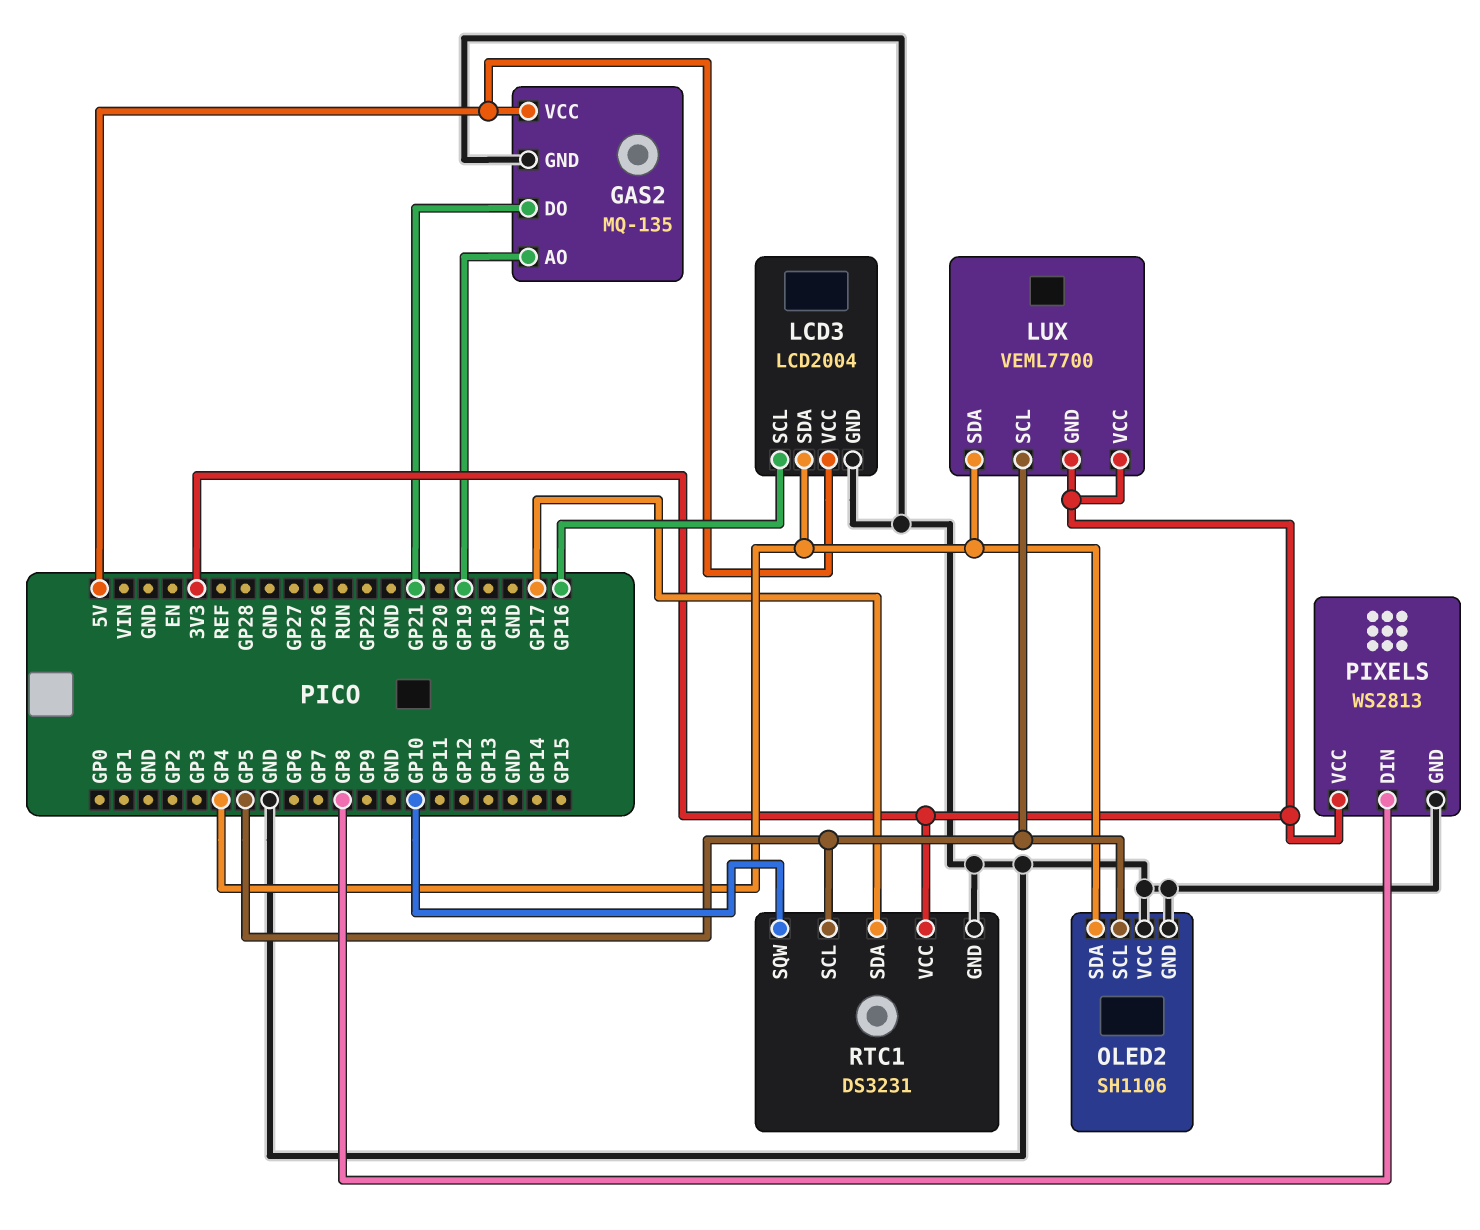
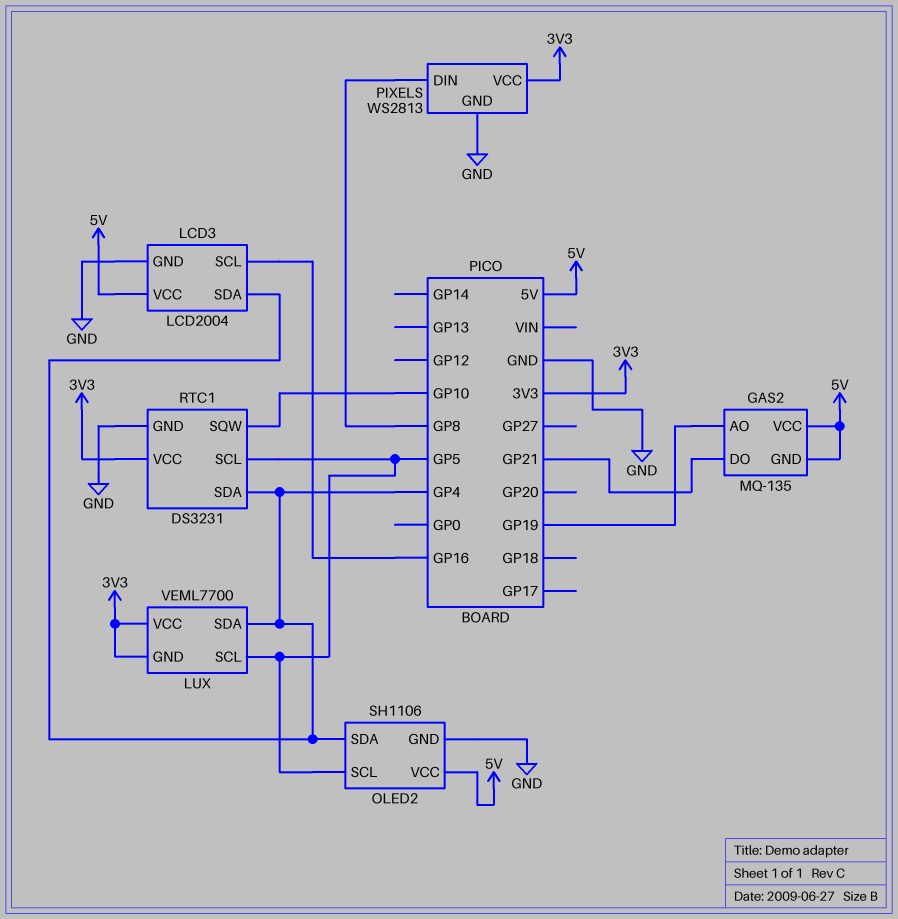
GAS2 pin GND: GND -> 5V
OLED2 pin VCC: GND -> 5V
RTC1 pin SDA: GP17 -> GP4

